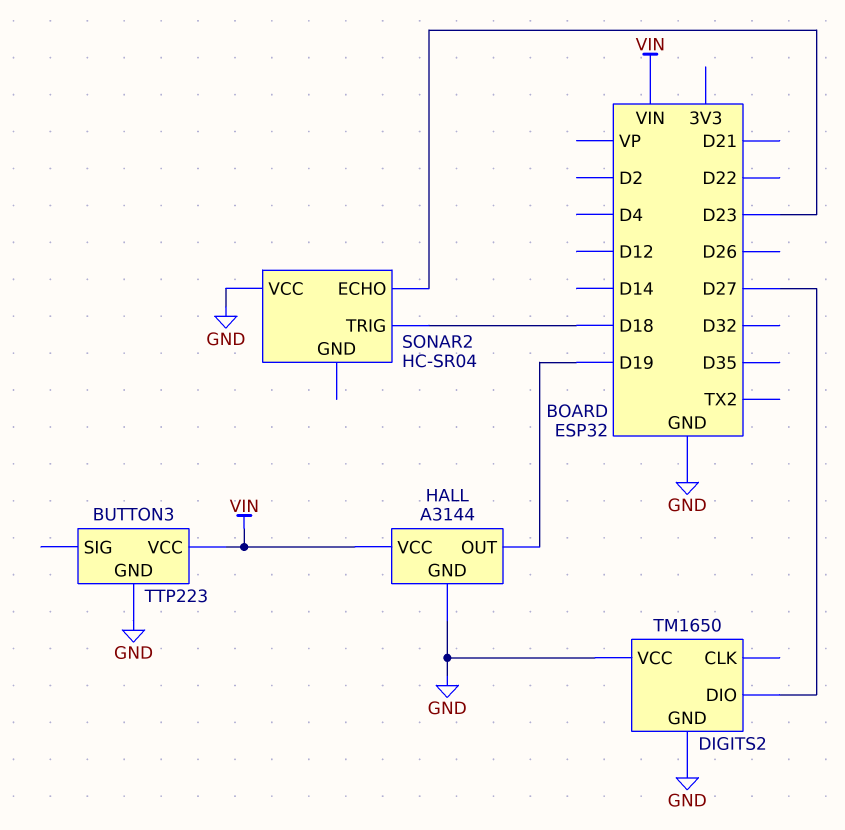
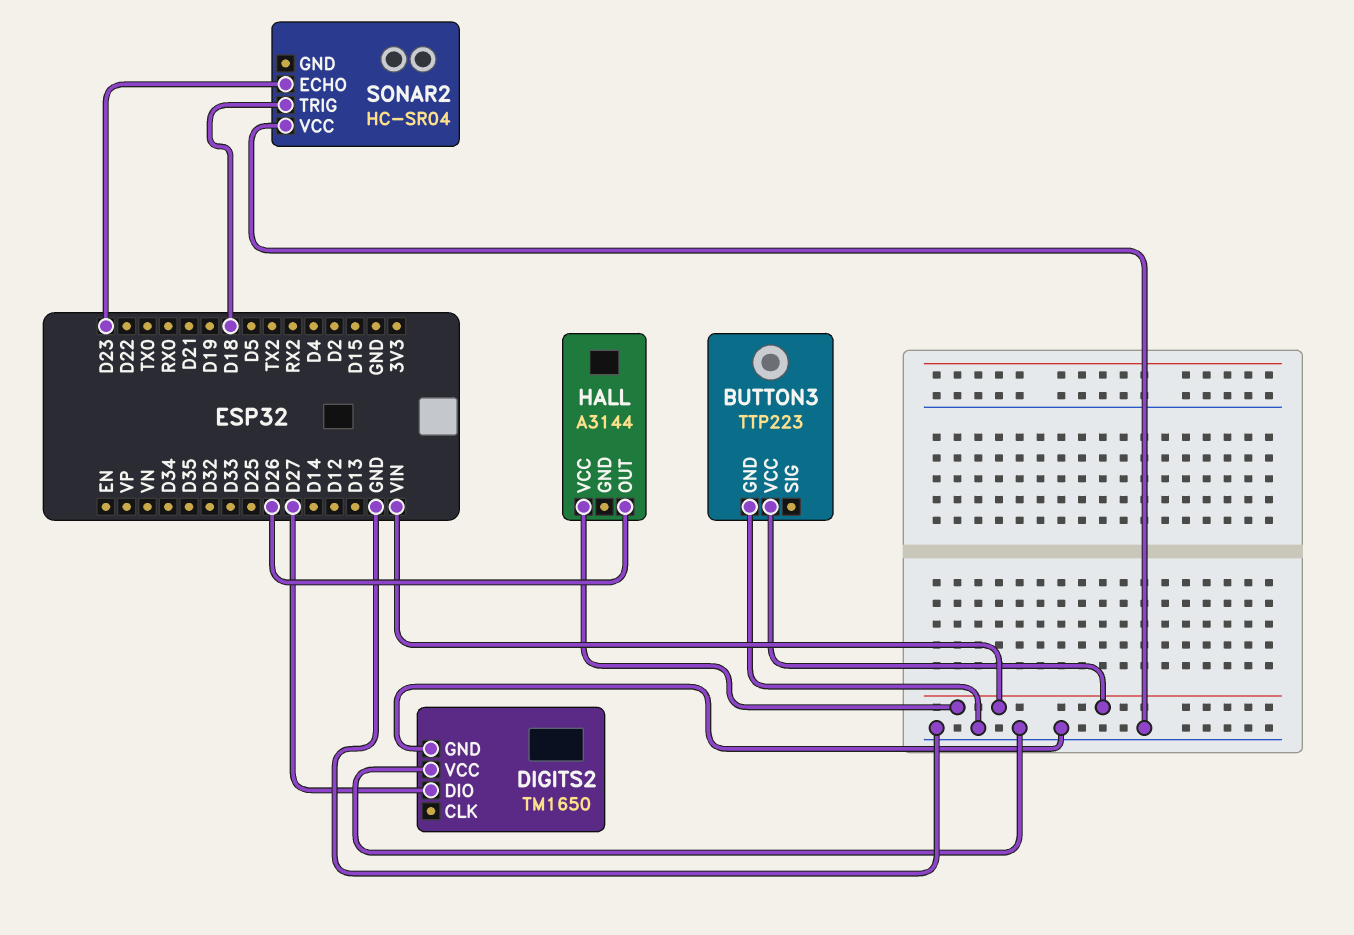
HALL pin GND: GND -> none
HALL pin OUT: D19 -> D26

